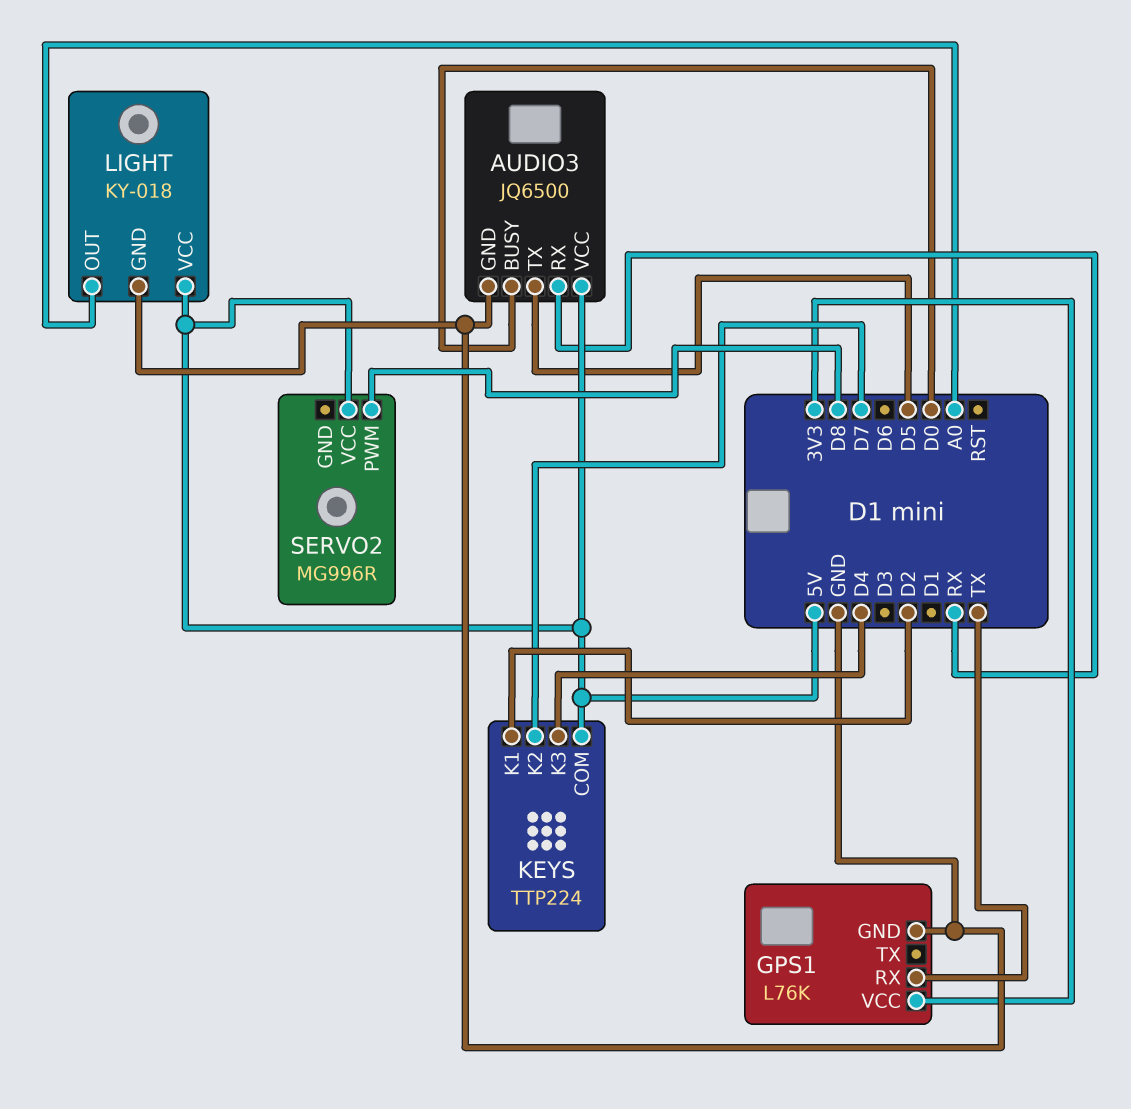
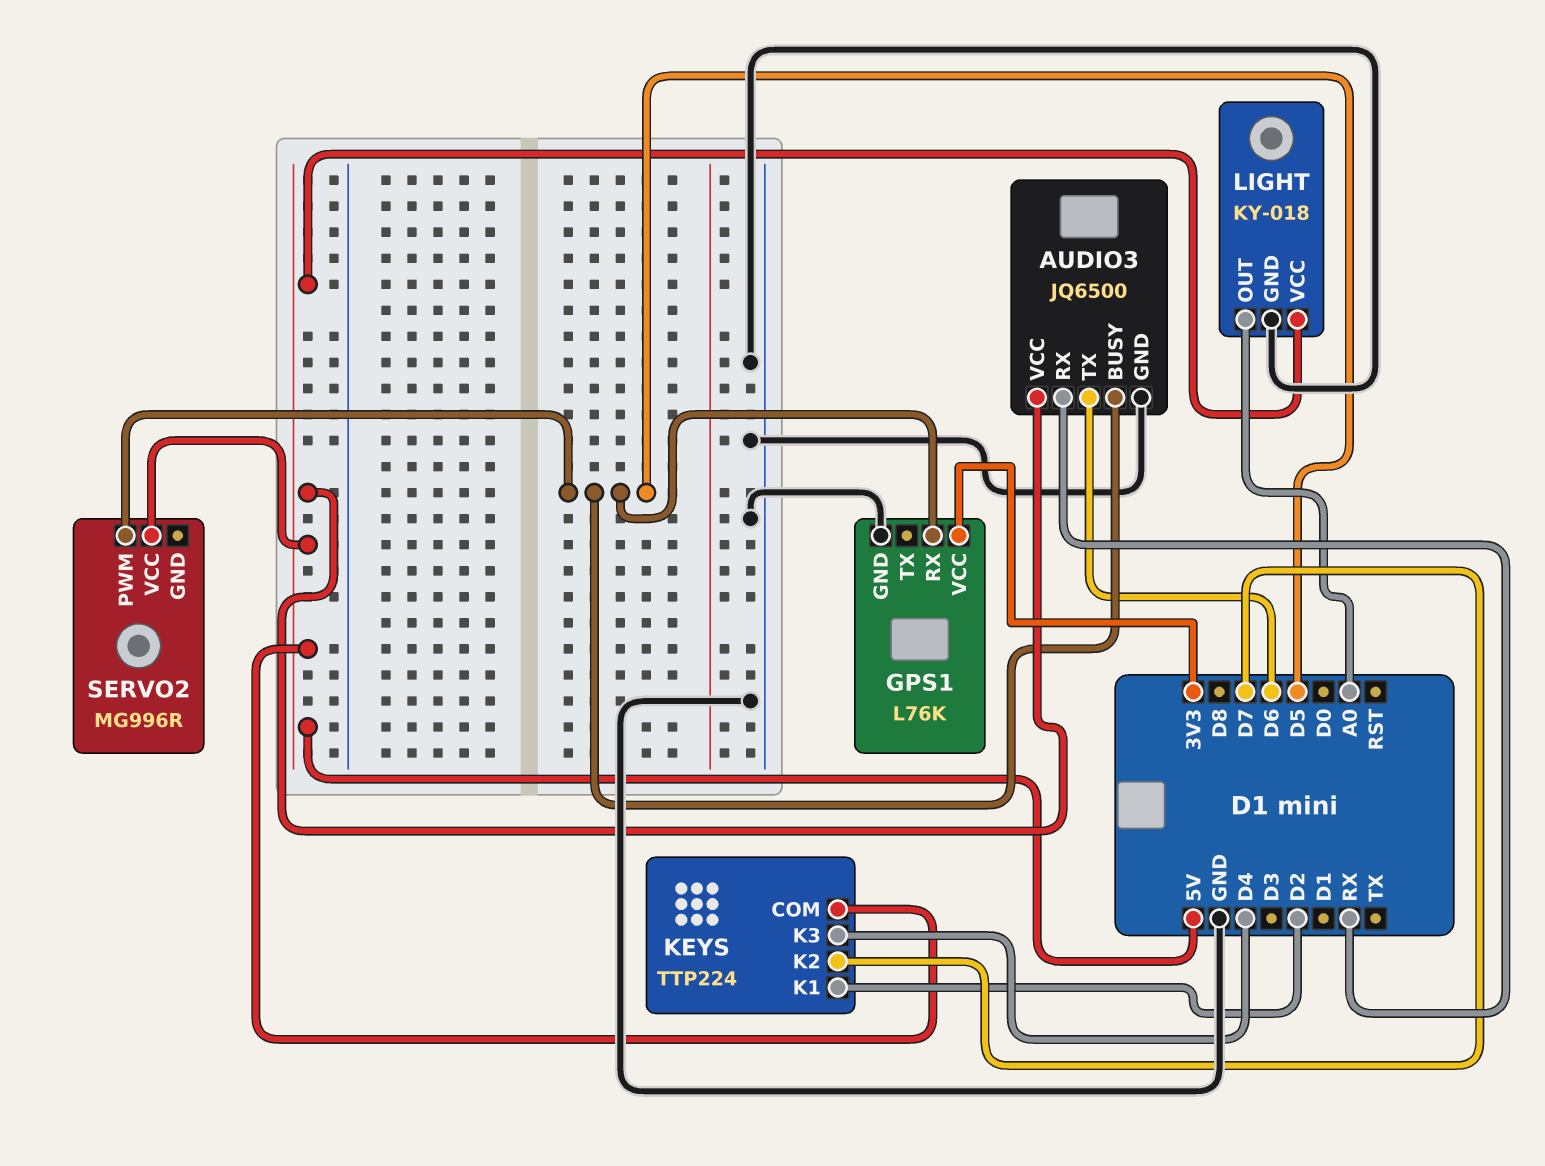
AUDIO3 pin BUSY: D0 -> D5
AUDIO3 pin TX: D5 -> D6
GPS1 pin RX: TX -> D5
SERVO2 pin PWM: D8 -> D5

